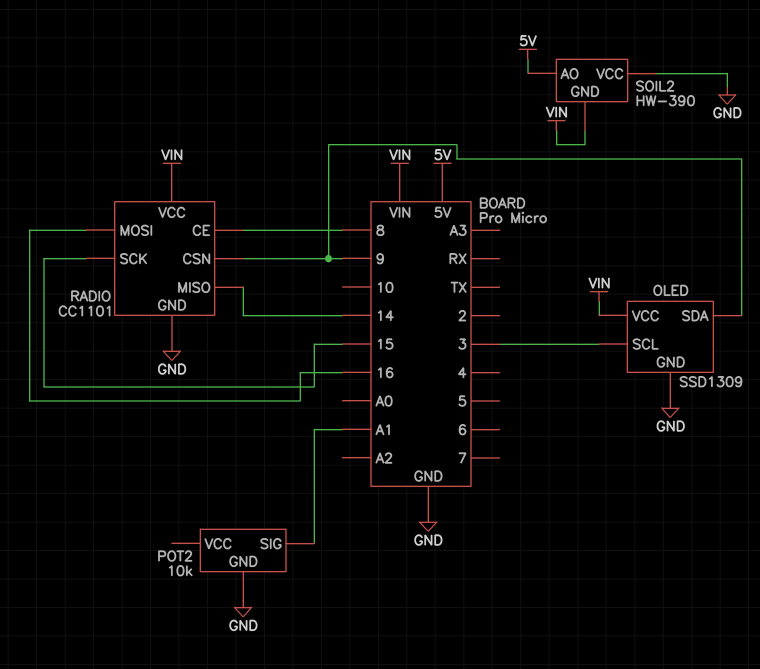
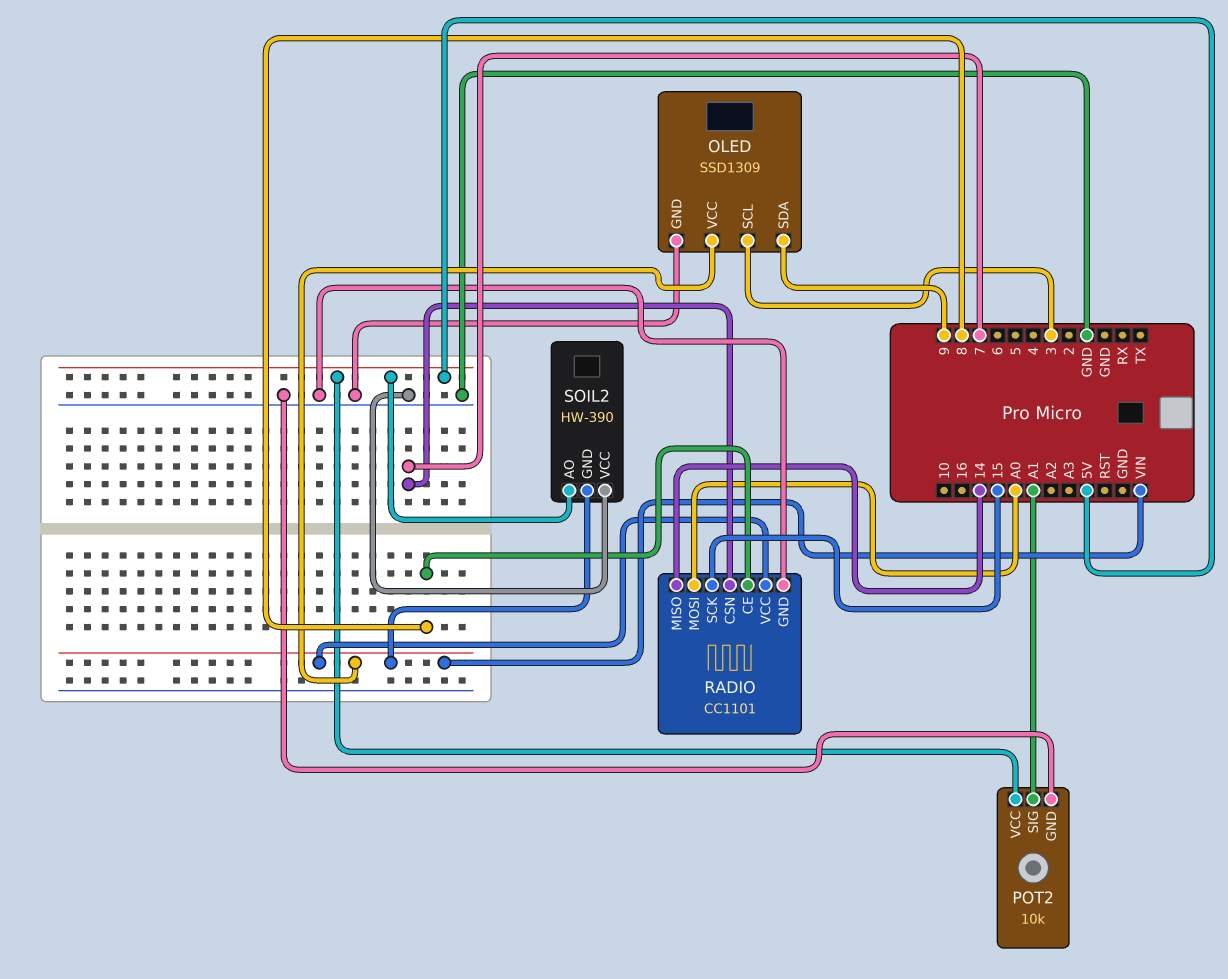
POT2 pin VCC: none -> 5V
RADIO pin CSN: 9 -> 7
RADIO pin MOSI: 16 -> A0

